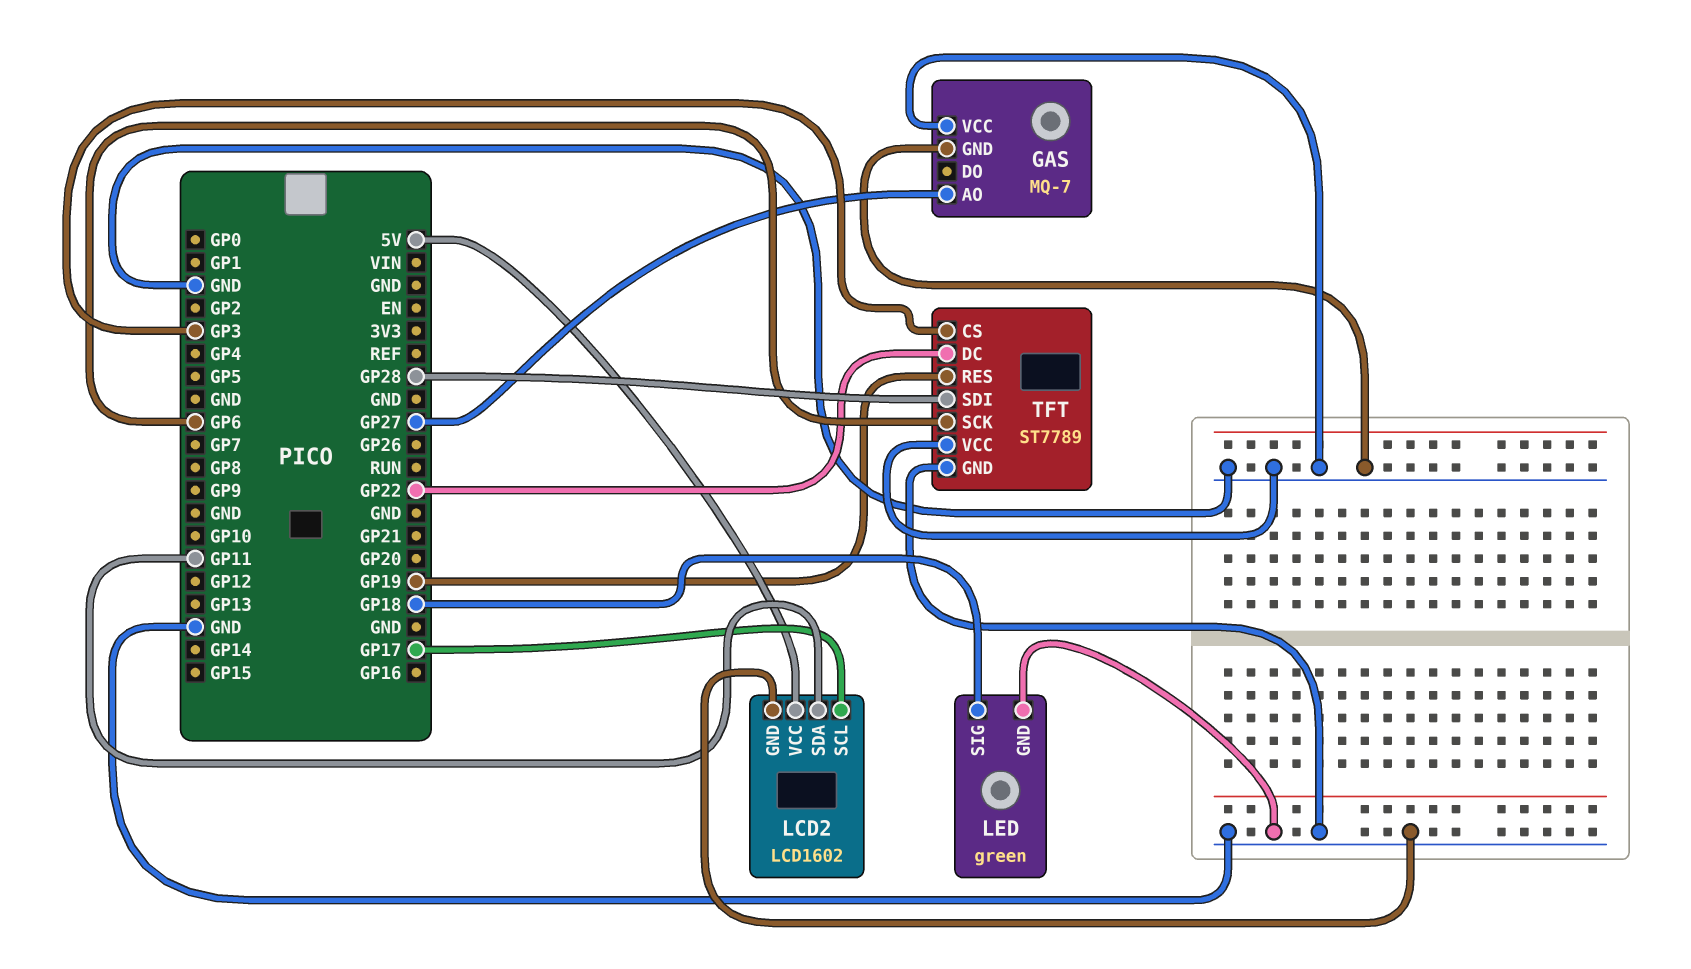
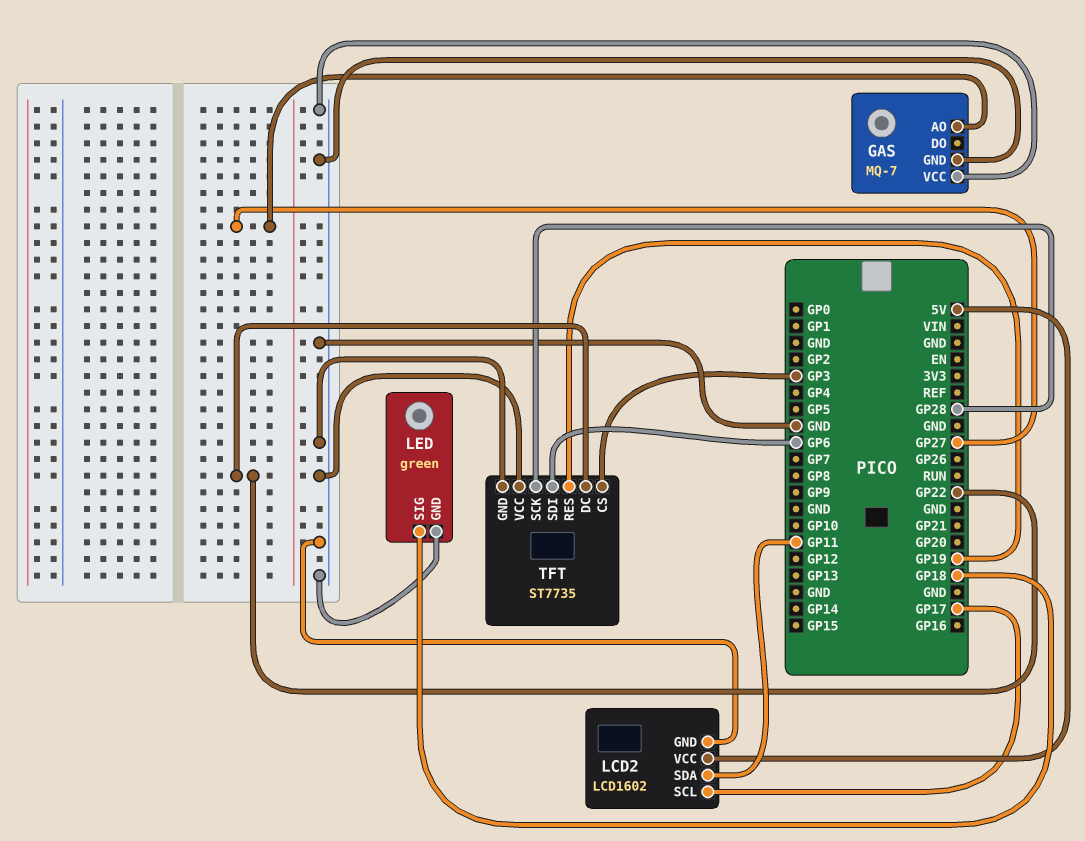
TFT: ST7789 -> ST7735
TFT pin SCK: GP6 -> GP28
TFT pin SDI: GP28 -> GP6

